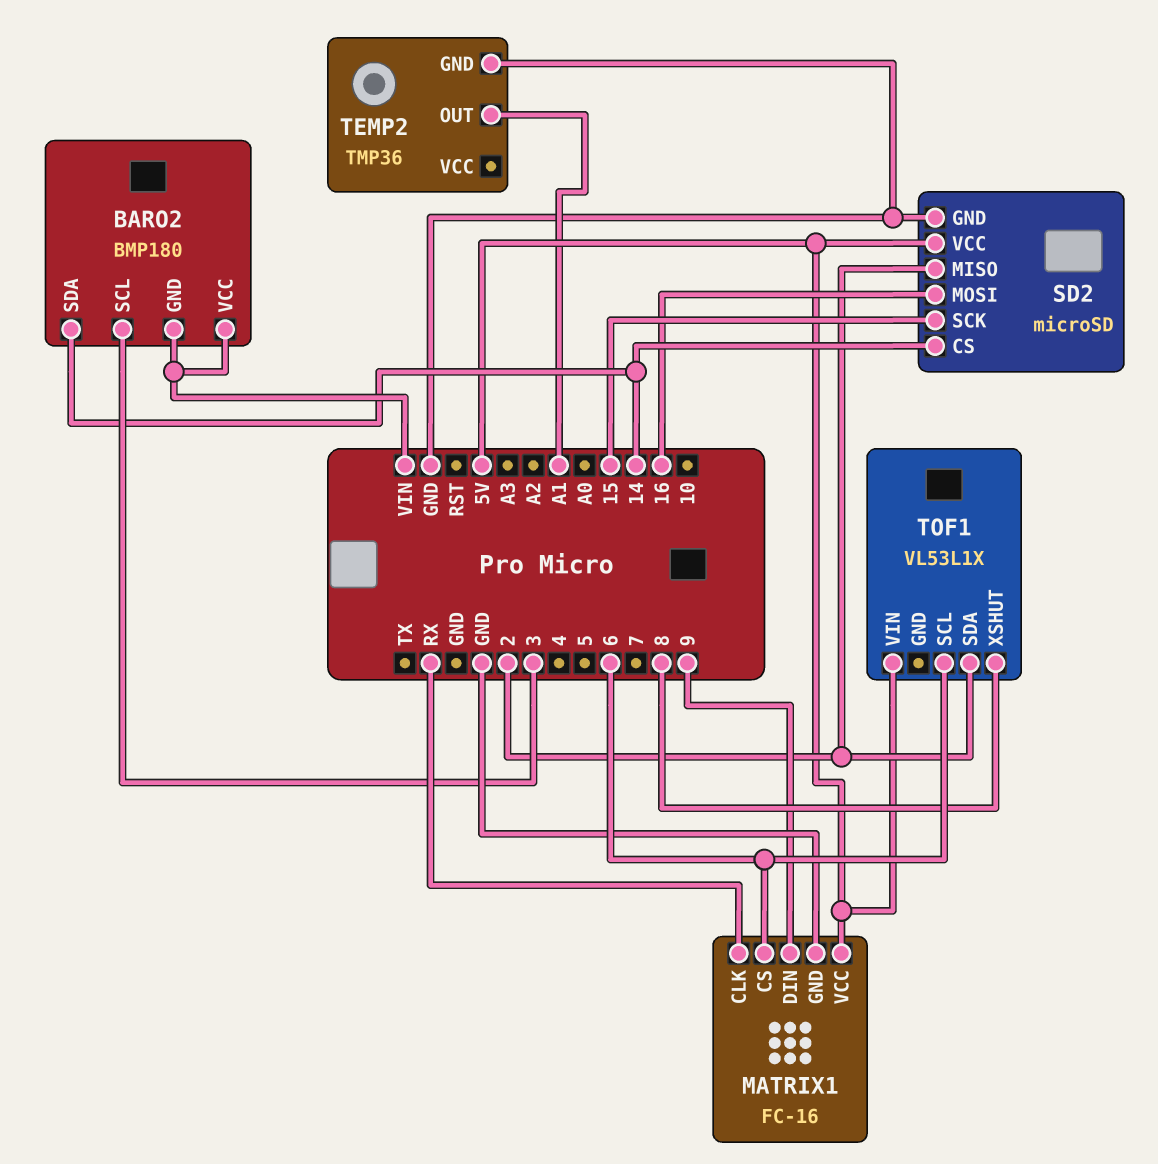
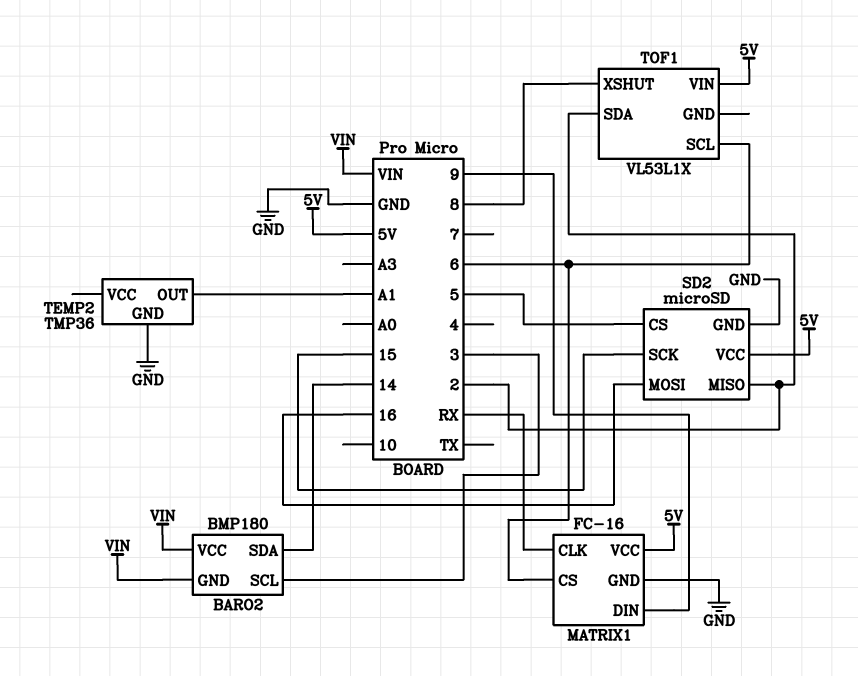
SD2 pin CS: 14 -> 5

